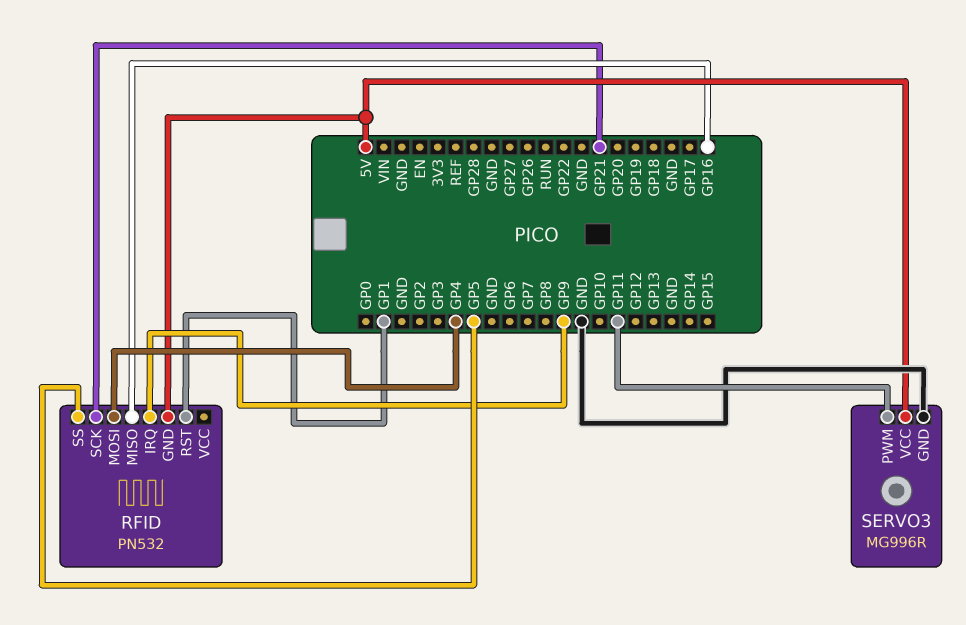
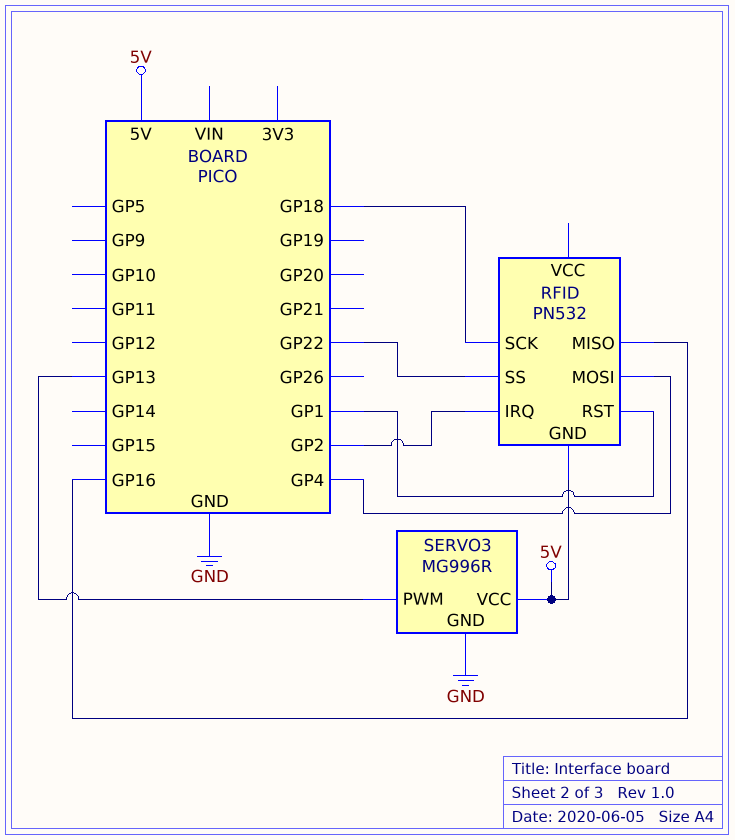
RFID pin IRQ: GP9 -> GP2
RFID pin SCK: GP21 -> GP18
RFID pin SS: GP5 -> GP22
SERVO3 pin PWM: GP11 -> GP13

